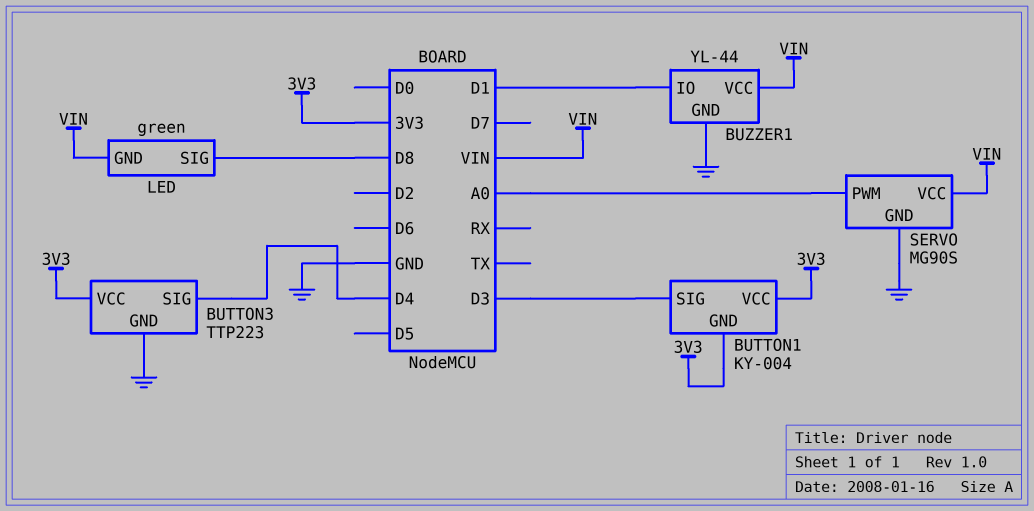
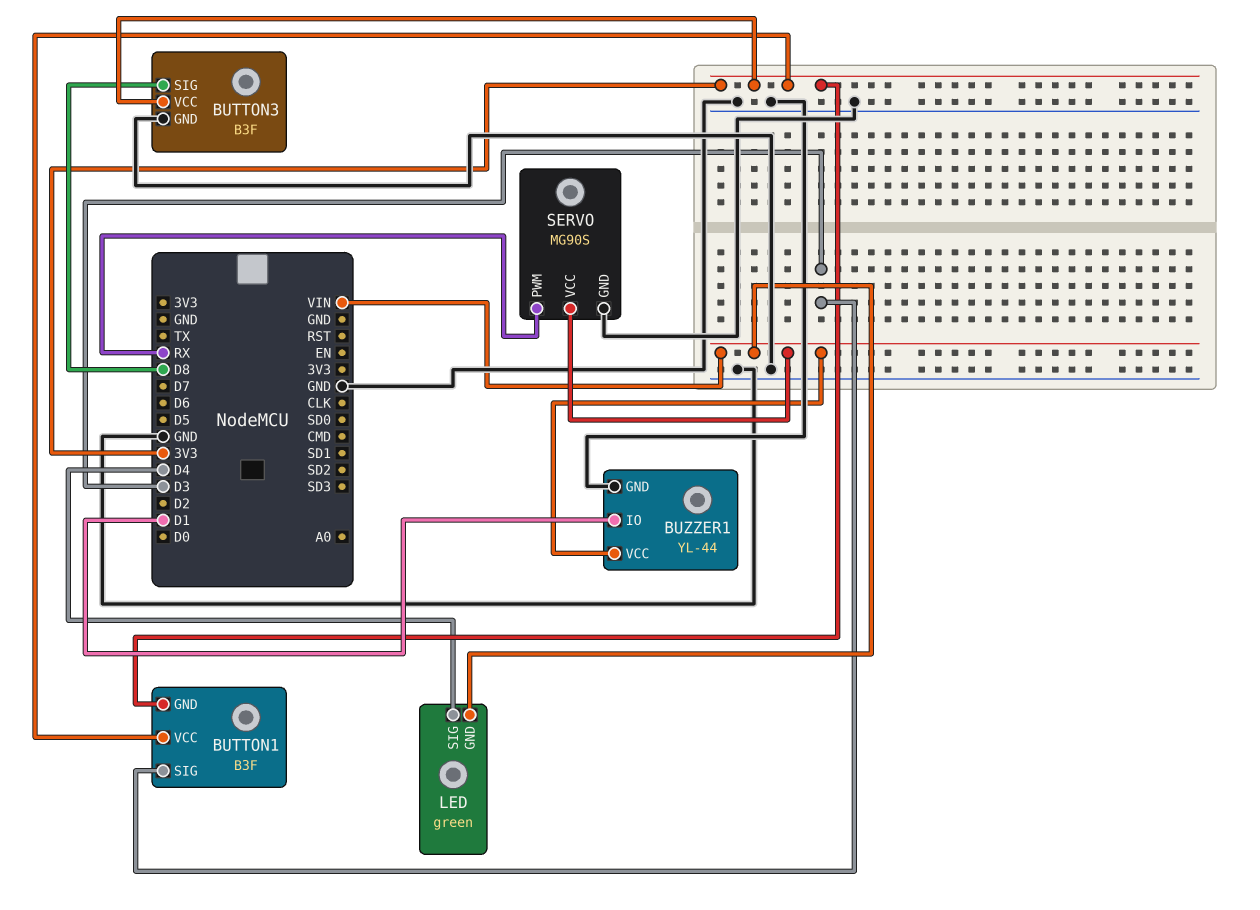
BUTTON1: KY-004 -> B3F
BUTTON3: TTP223 -> B3F
BUTTON3 pin SIG: D4 -> D8
LED pin SIG: D8 -> D4
SERVO pin PWM: A0 -> RX

